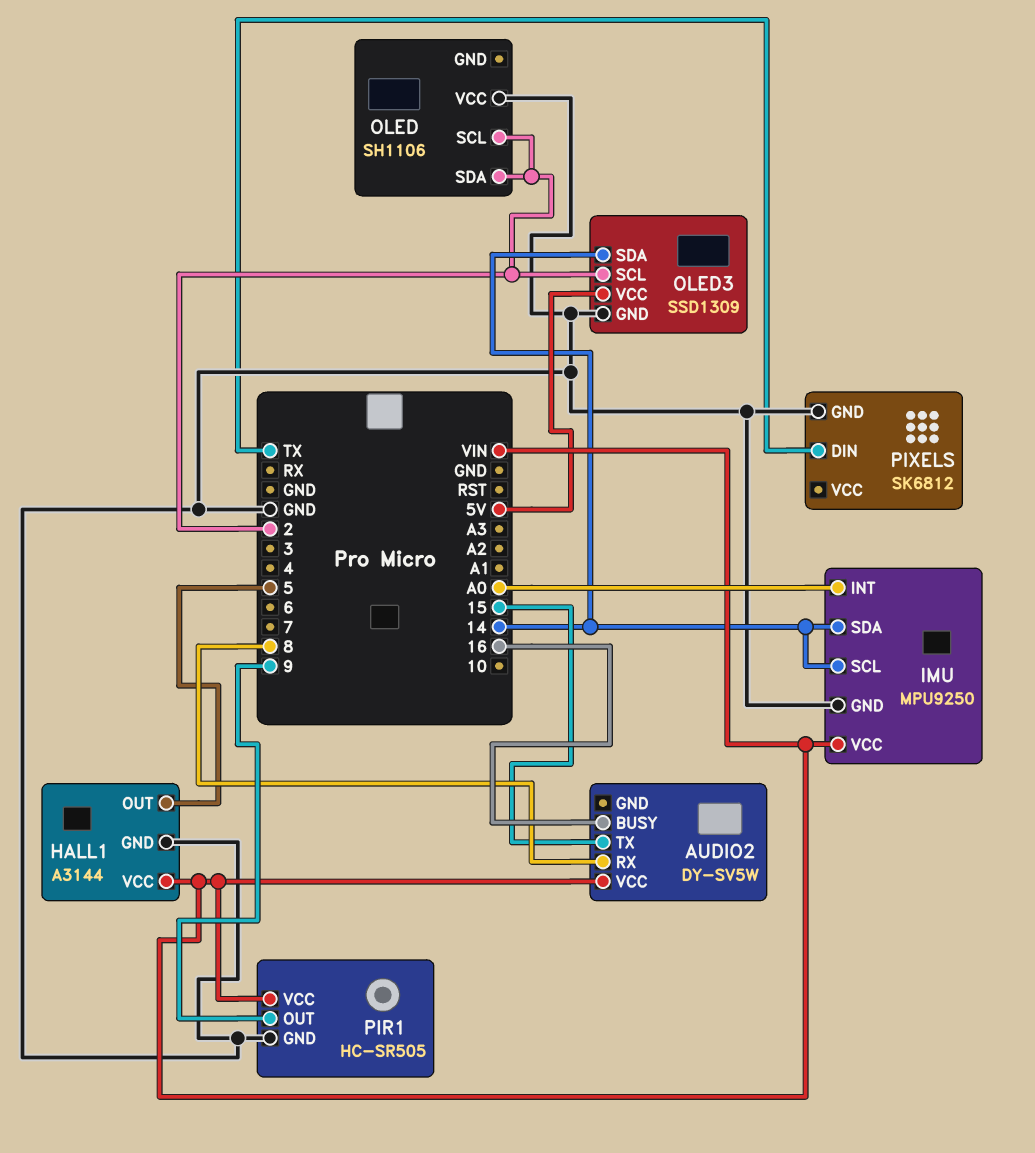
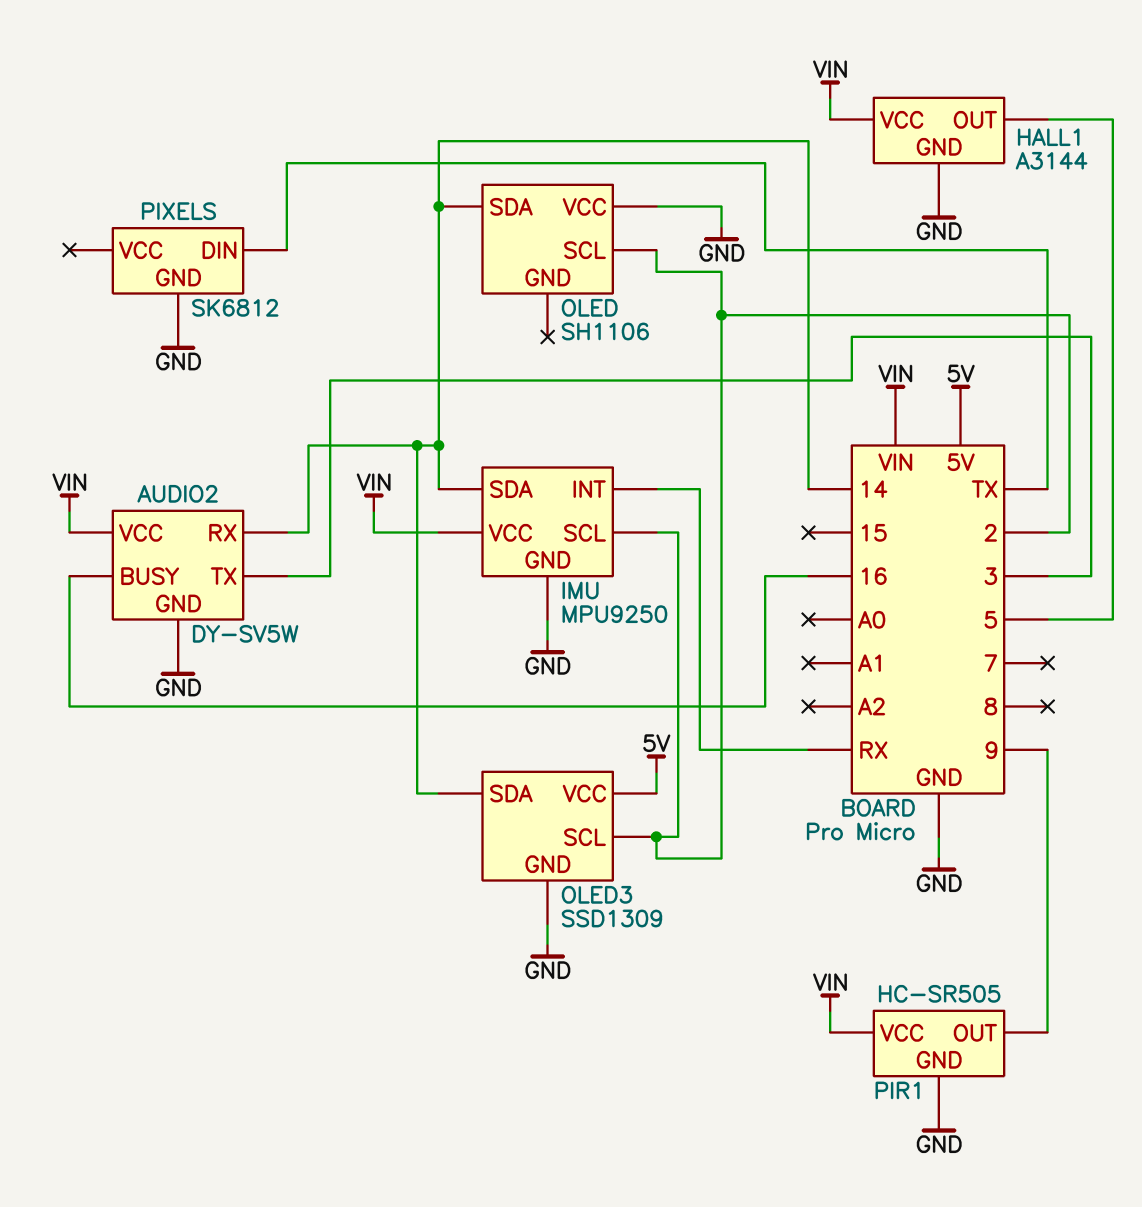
AUDIO2 pin GND: none -> GND
AUDIO2 pin RX: 8 -> 14
AUDIO2 pin TX: 15 -> 3
IMU pin INT: A0 -> RX
IMU pin SCL: 14 -> 2
OLED pin SDA: 2 -> 14

